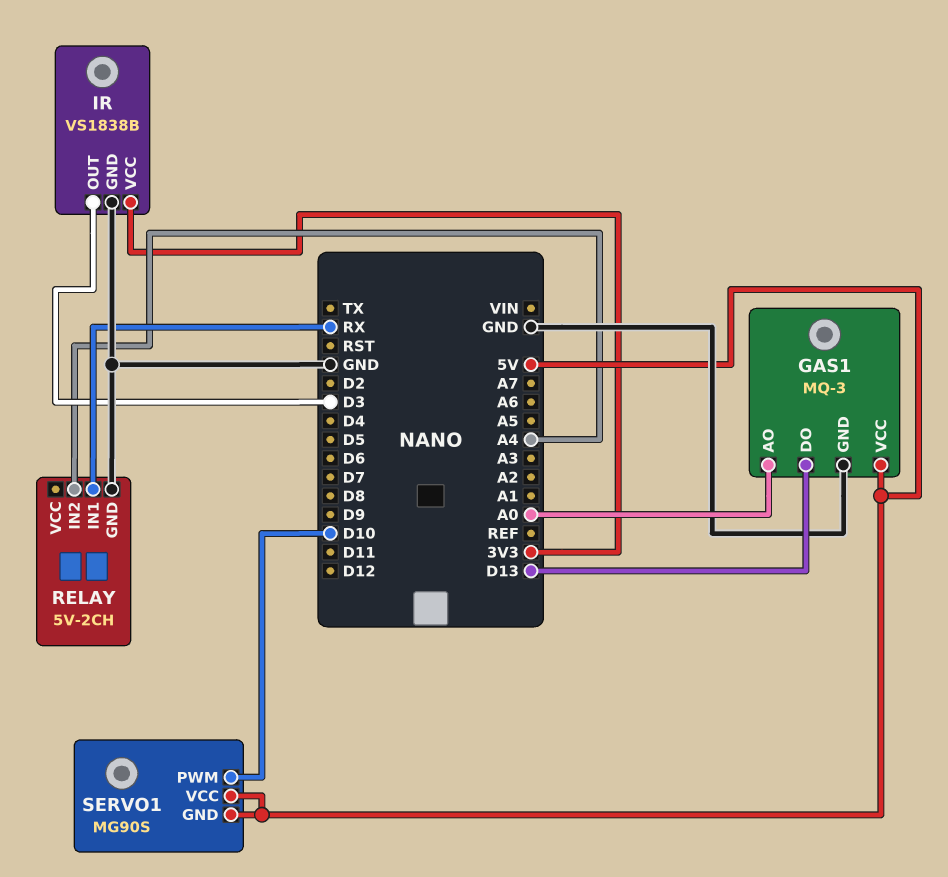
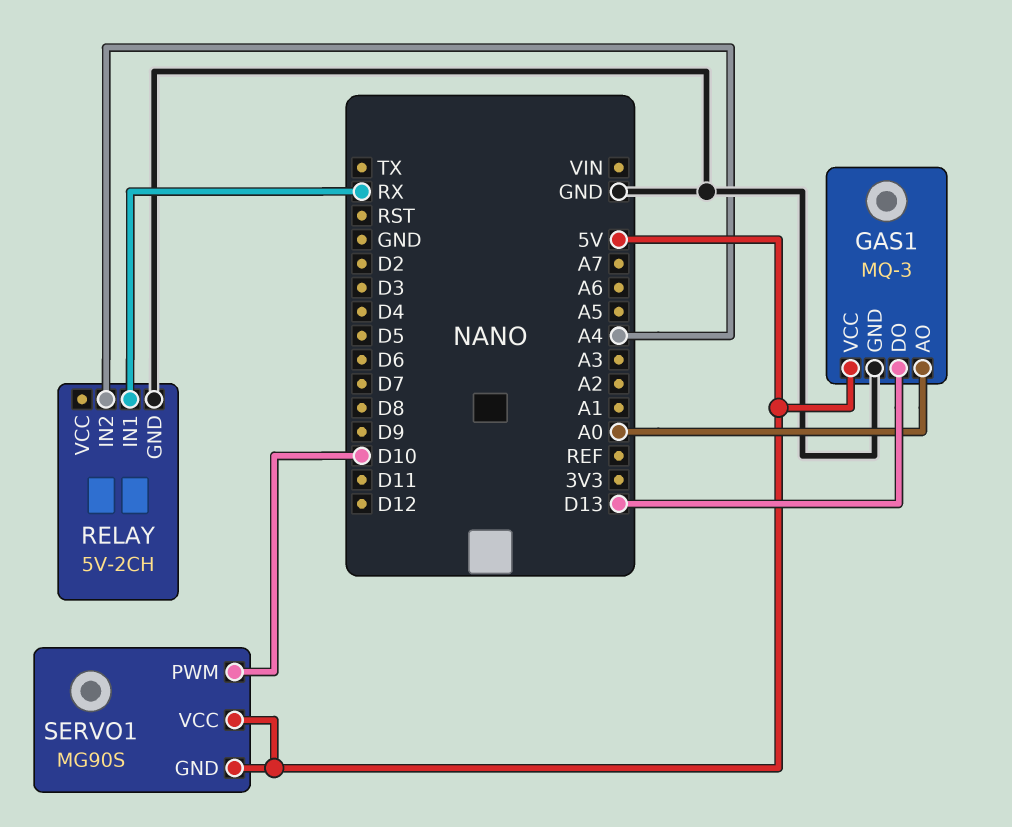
IR: VS1838B -> none
IR pin GND: GND -> none
IR pin OUT: D3 -> none
IR pin VCC: 3V3 -> none

